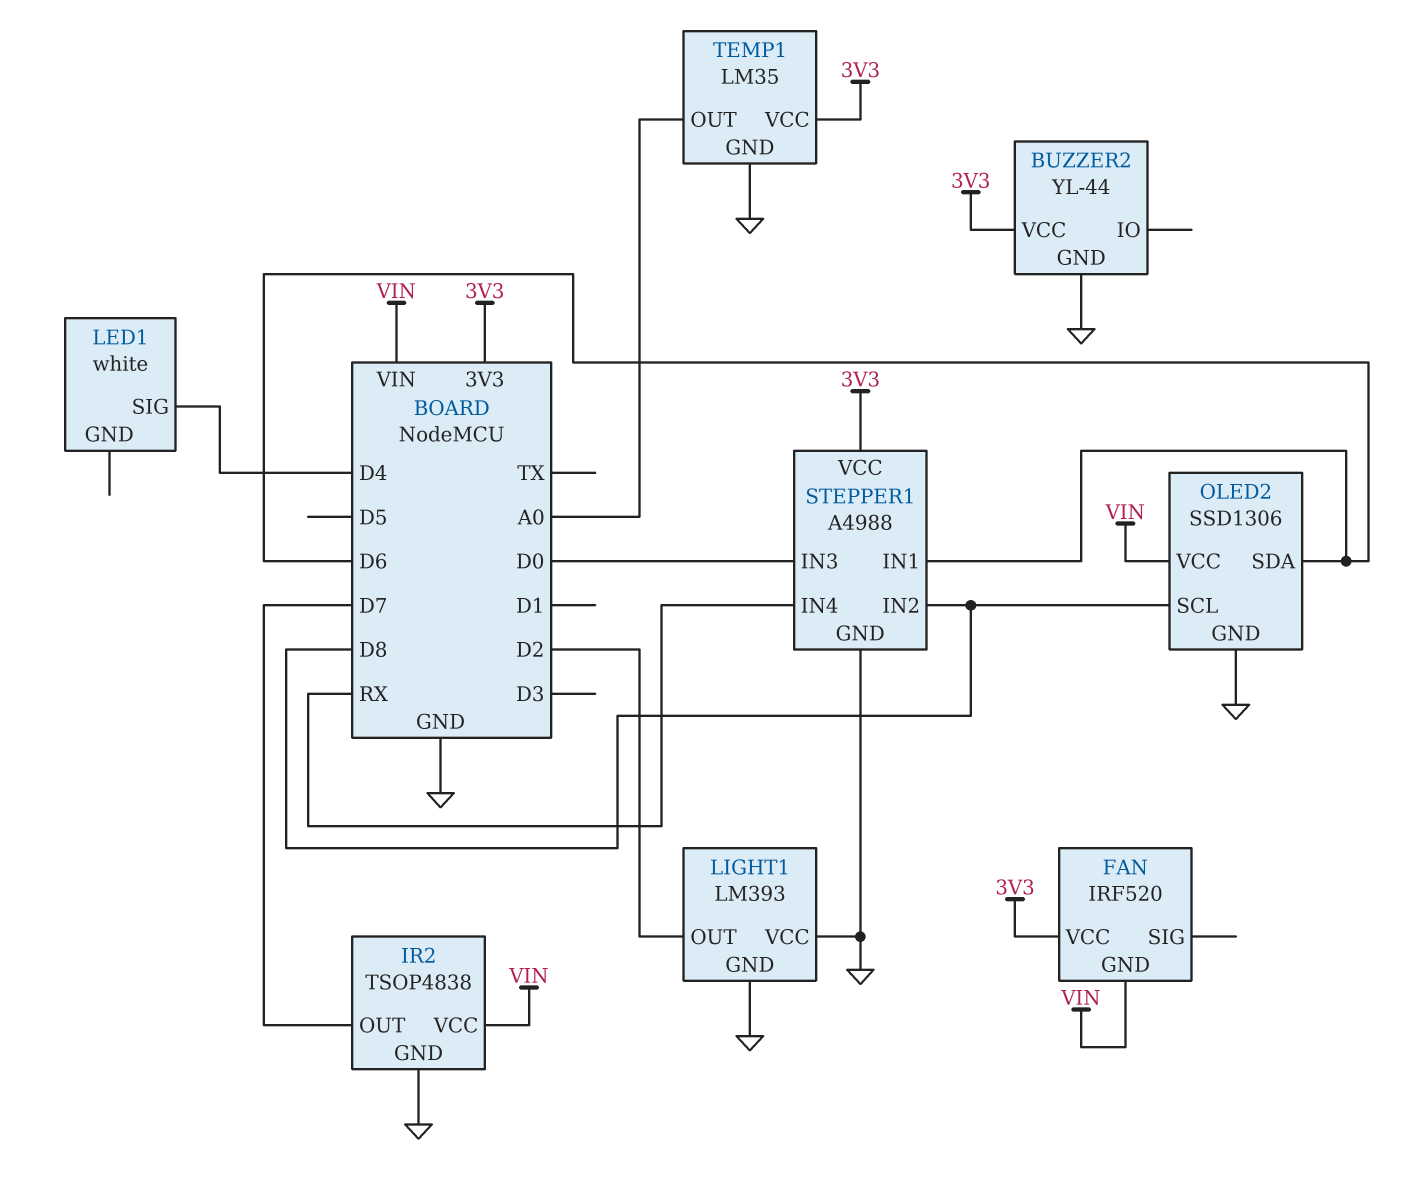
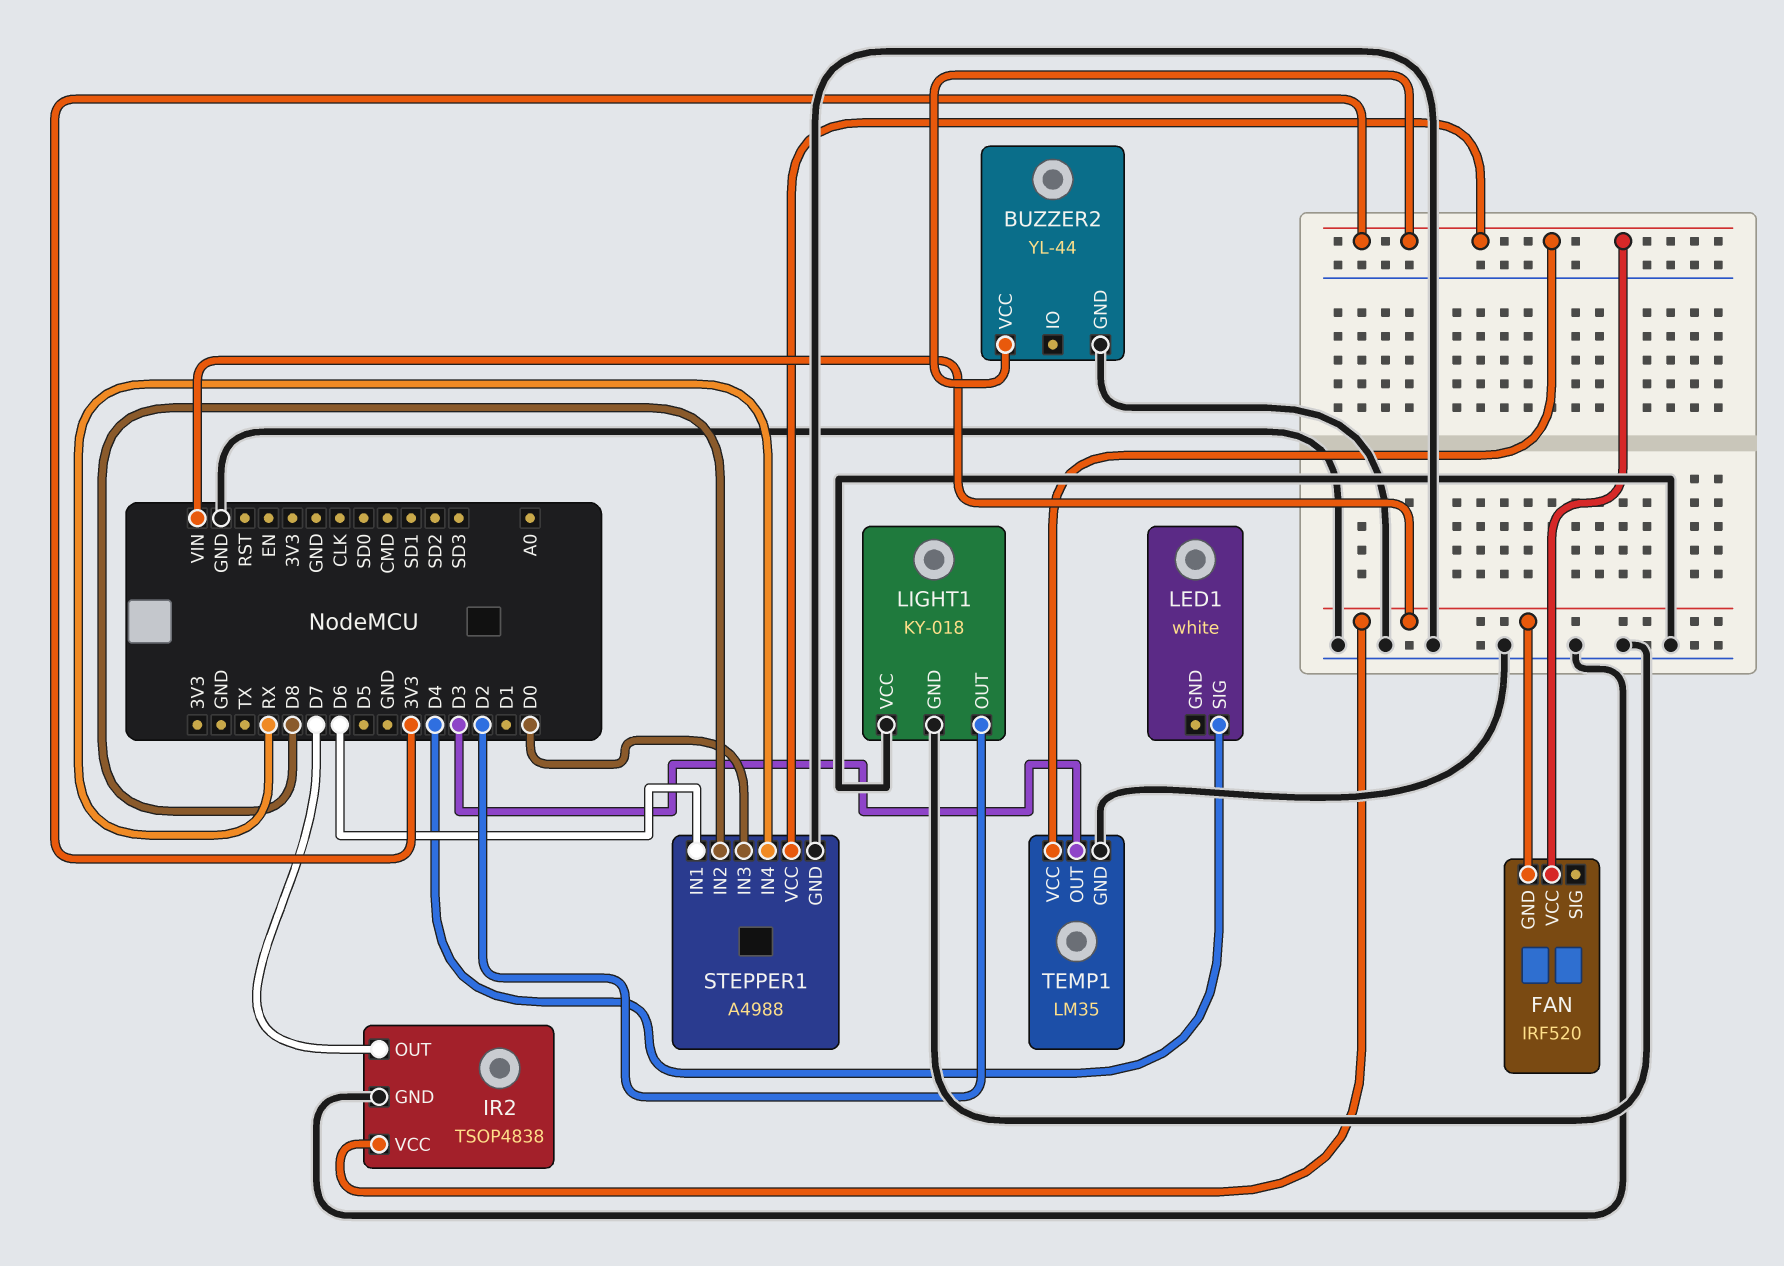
LIGHT1: LM393 -> KY-018
OLED2: SSD1306 -> none
OLED2 pin GND: GND -> none
OLED2 pin SCL: D8 -> none
OLED2 pin SDA: D6 -> none
OLED2 pin VCC: VIN -> none
TEMP1 pin OUT: A0 -> D3

